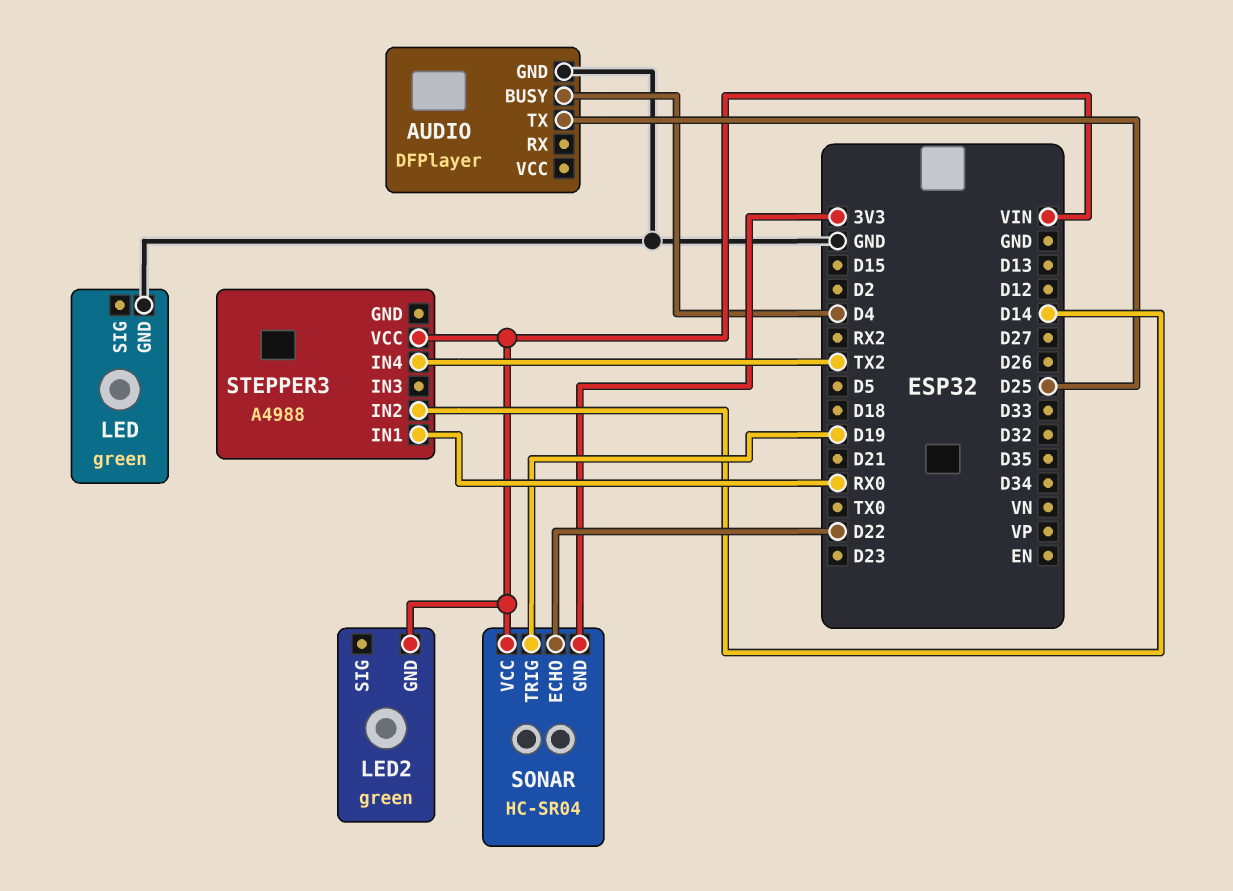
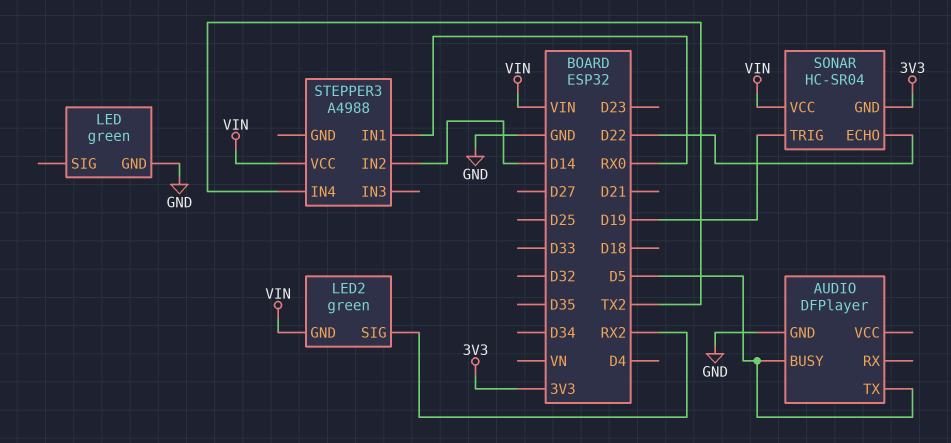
AUDIO pin BUSY: D4 -> D5
AUDIO pin TX: D25 -> D5
LED2 pin SIG: none -> RX2

